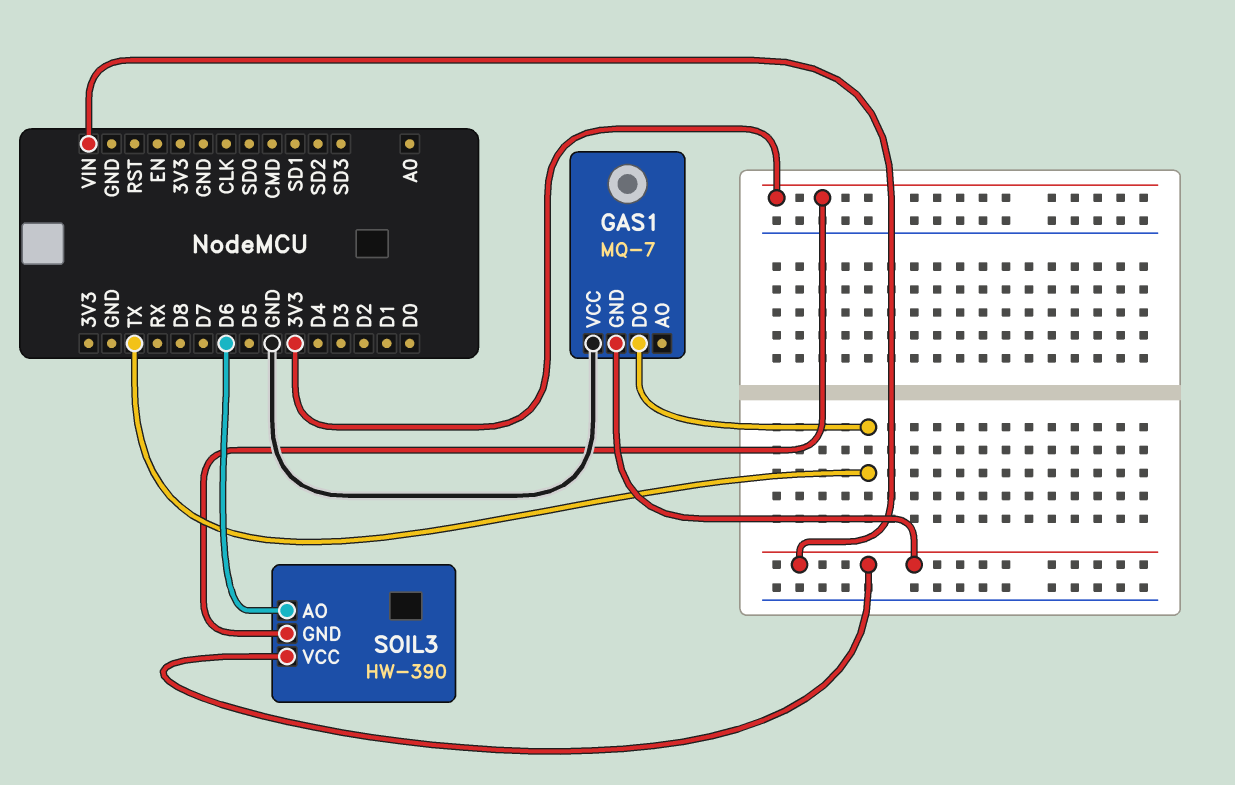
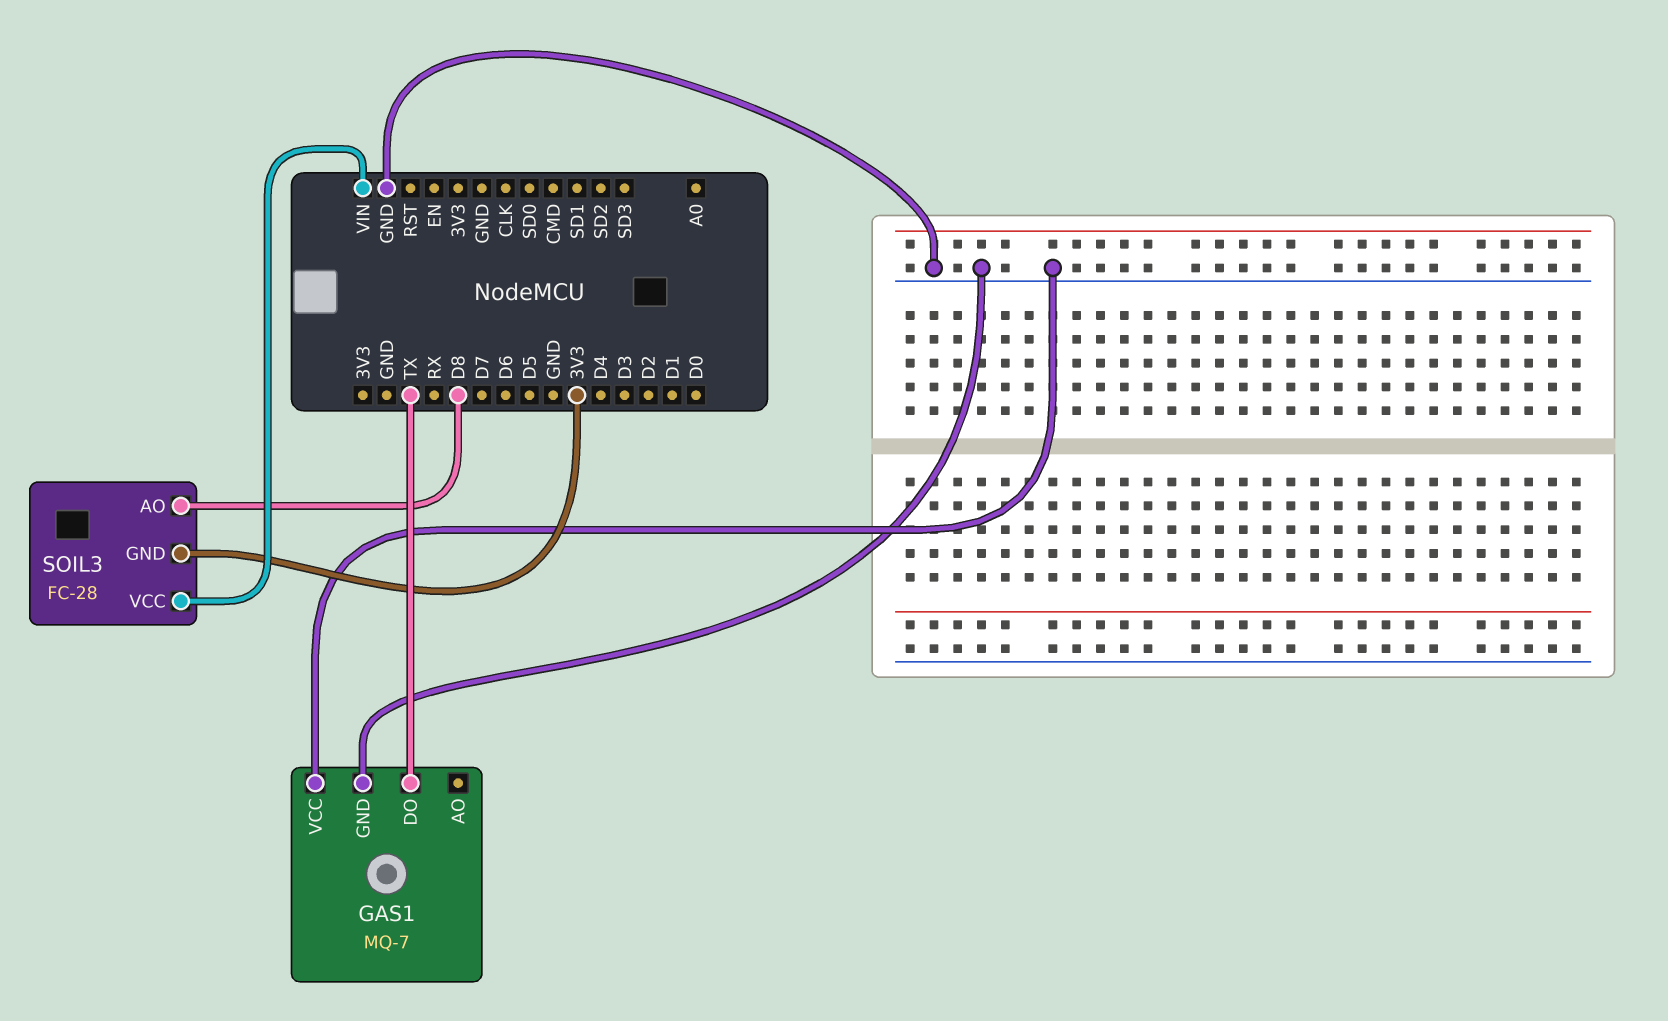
GAS1 pin GND: VIN -> GND
SOIL3: HW-390 -> FC-28
SOIL3 pin AO: D6 -> D8

